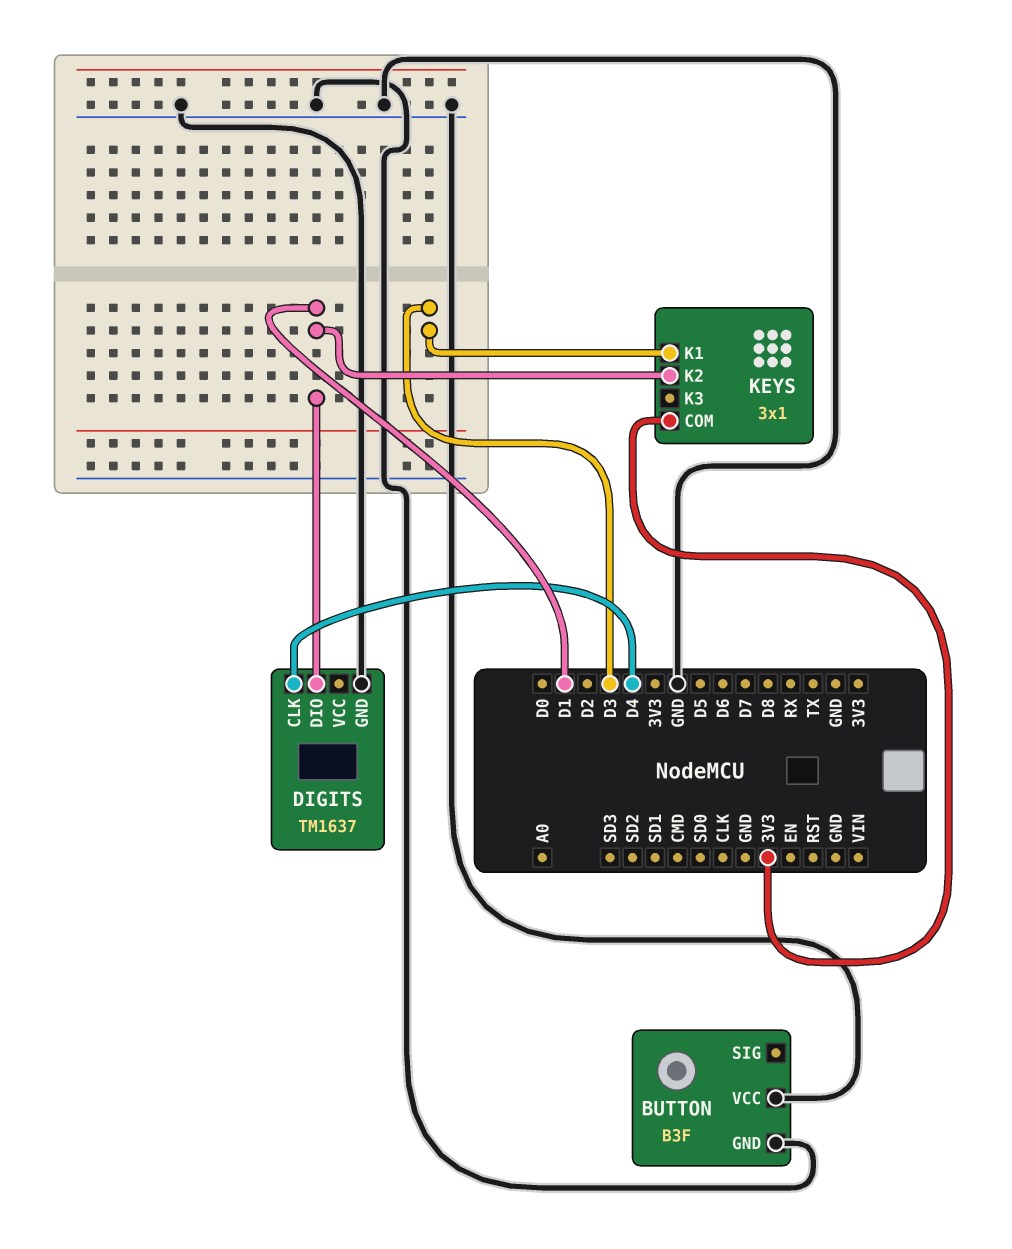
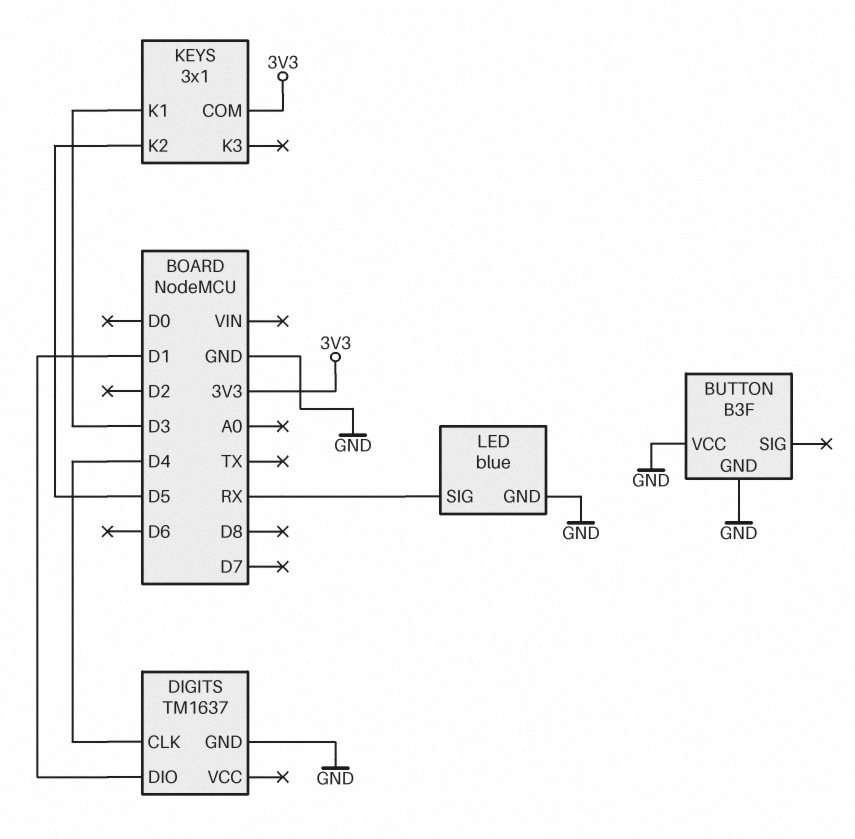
KEYS pin K2: D1 -> D5
LED: none -> blue
LED pin GND: none -> GND
LED pin SIG: none -> RX

